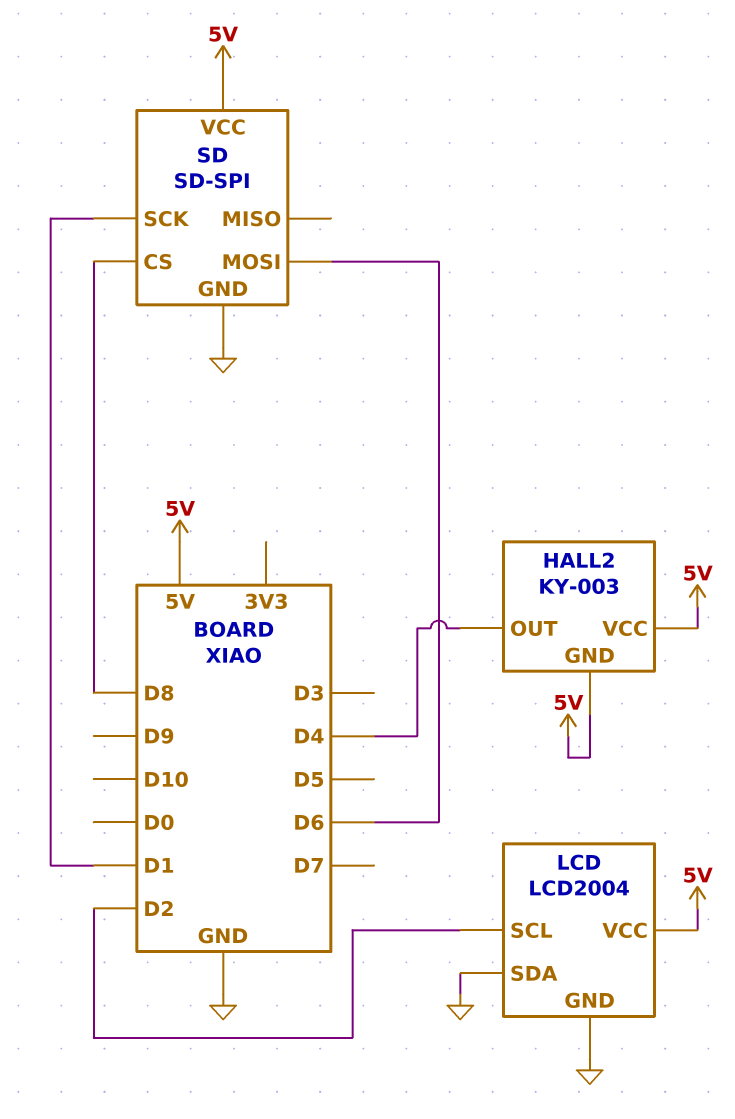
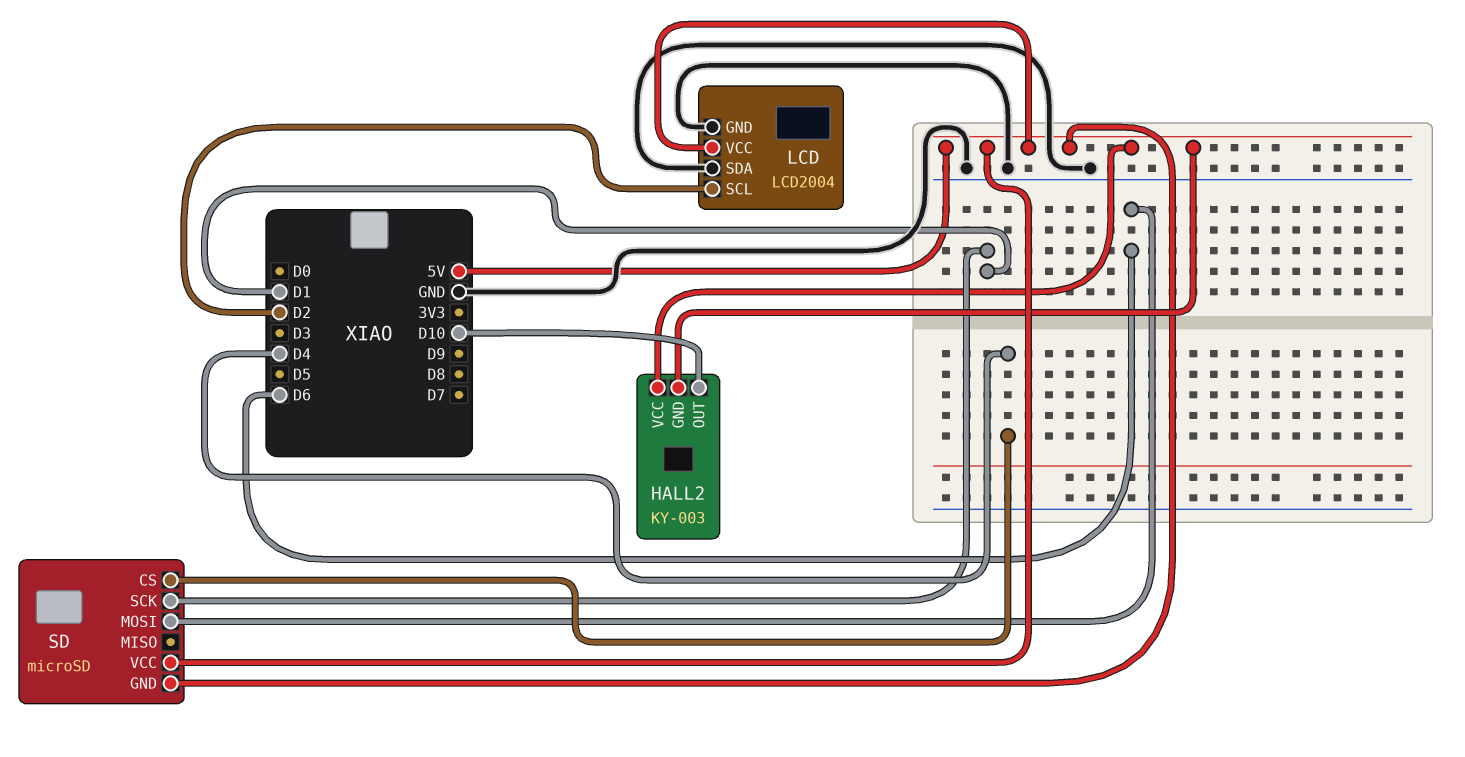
HALL2 pin OUT: D4 -> D10
SD: SD-SPI -> microSD
SD pin CS: D8 -> D4
SD pin GND: GND -> 5V

